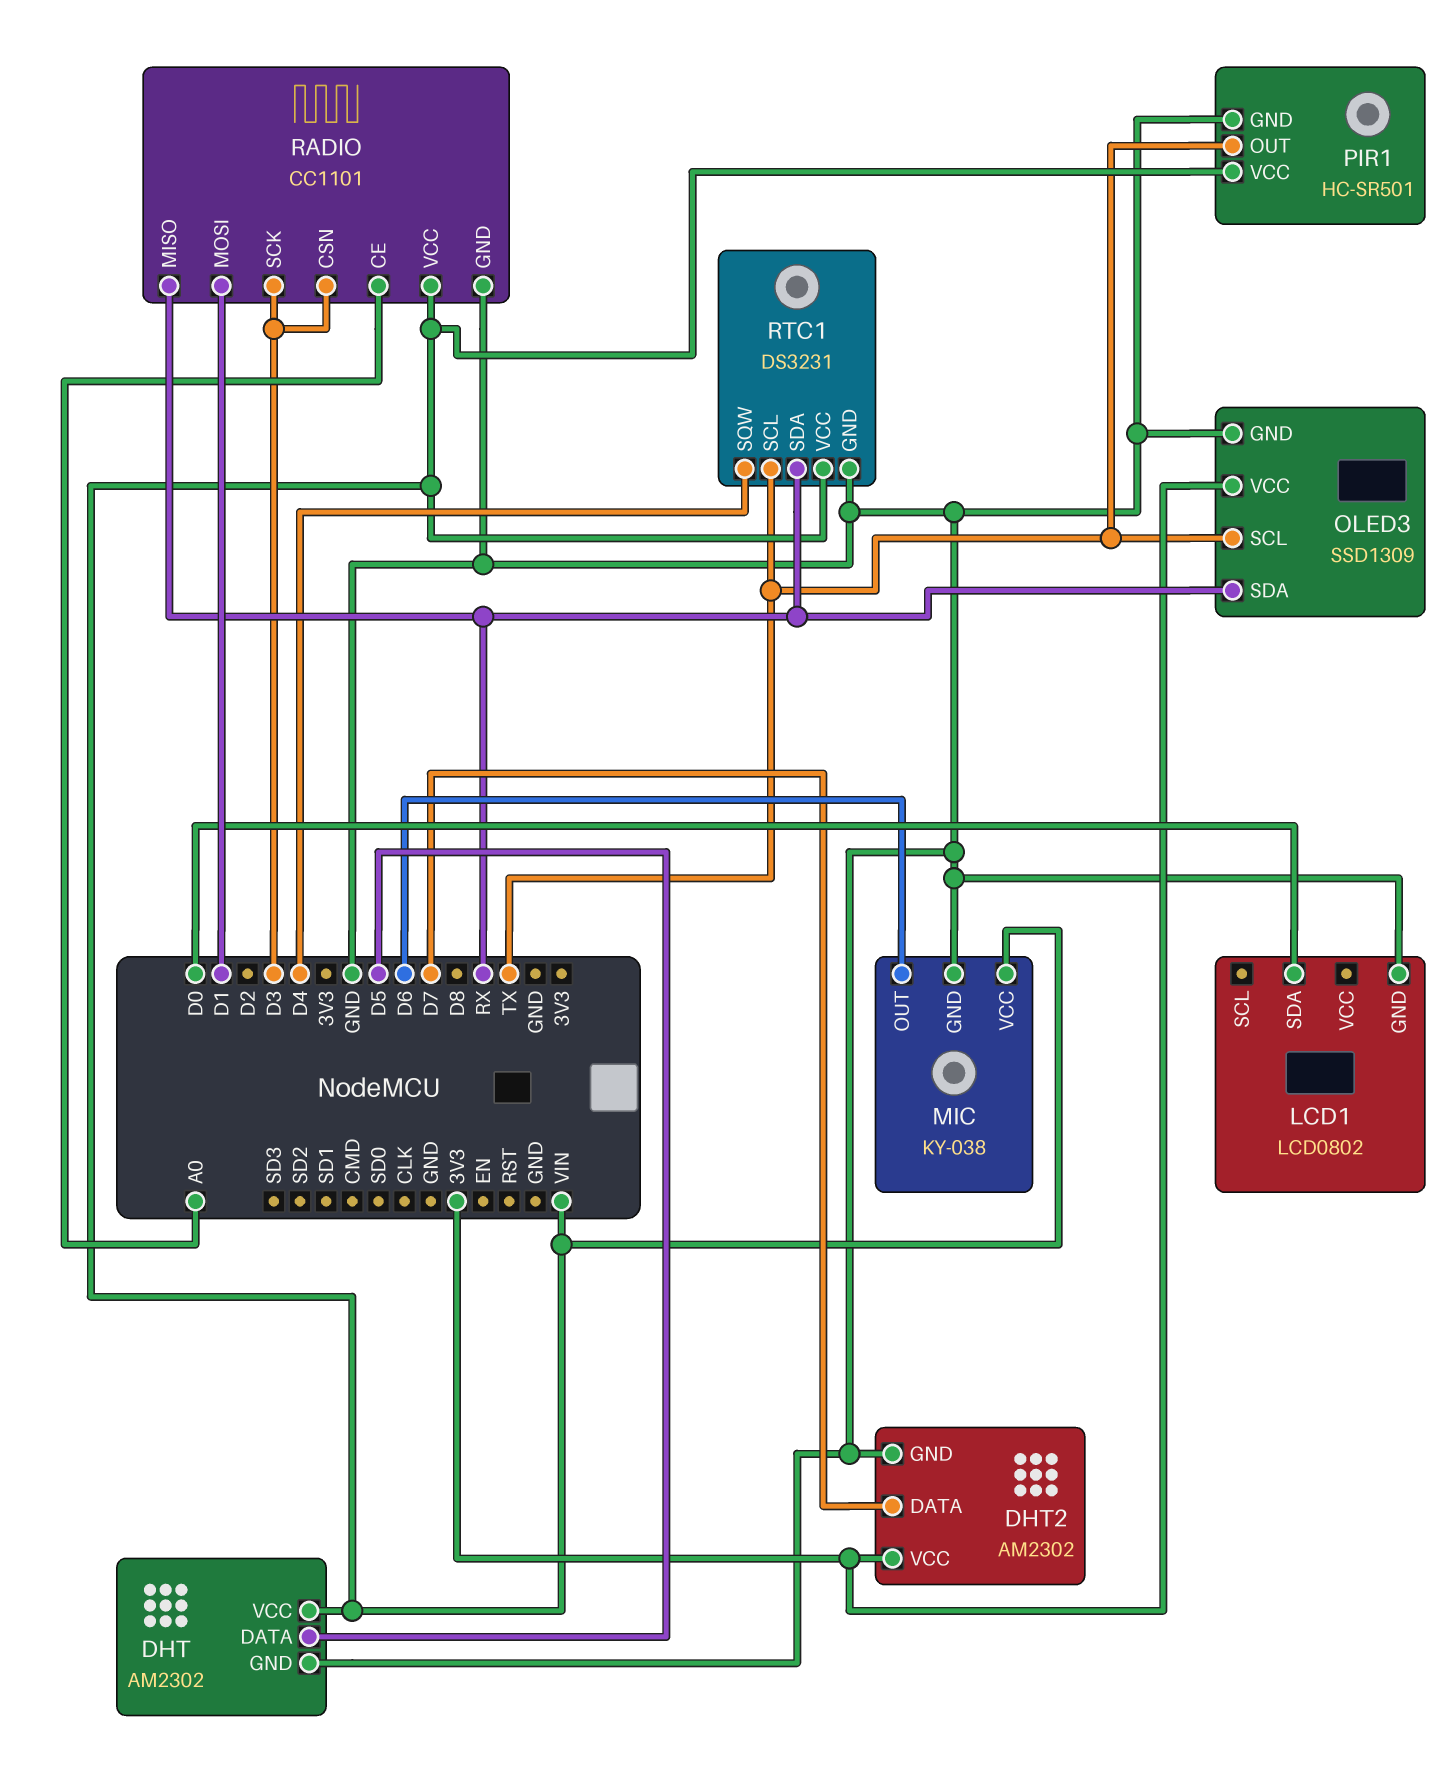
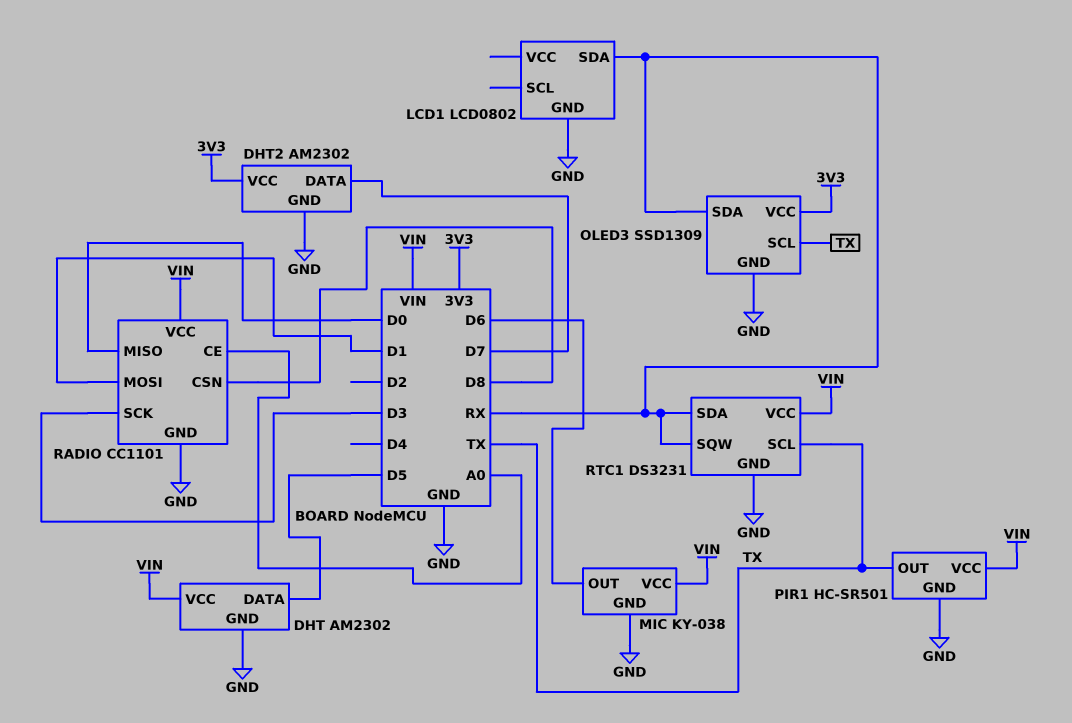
LCD1 pin SDA: D0 -> RX
RADIO pin CSN: D3 -> D8
RADIO pin MISO: RX -> D0
RTC1 pin SQW: D4 -> RX

